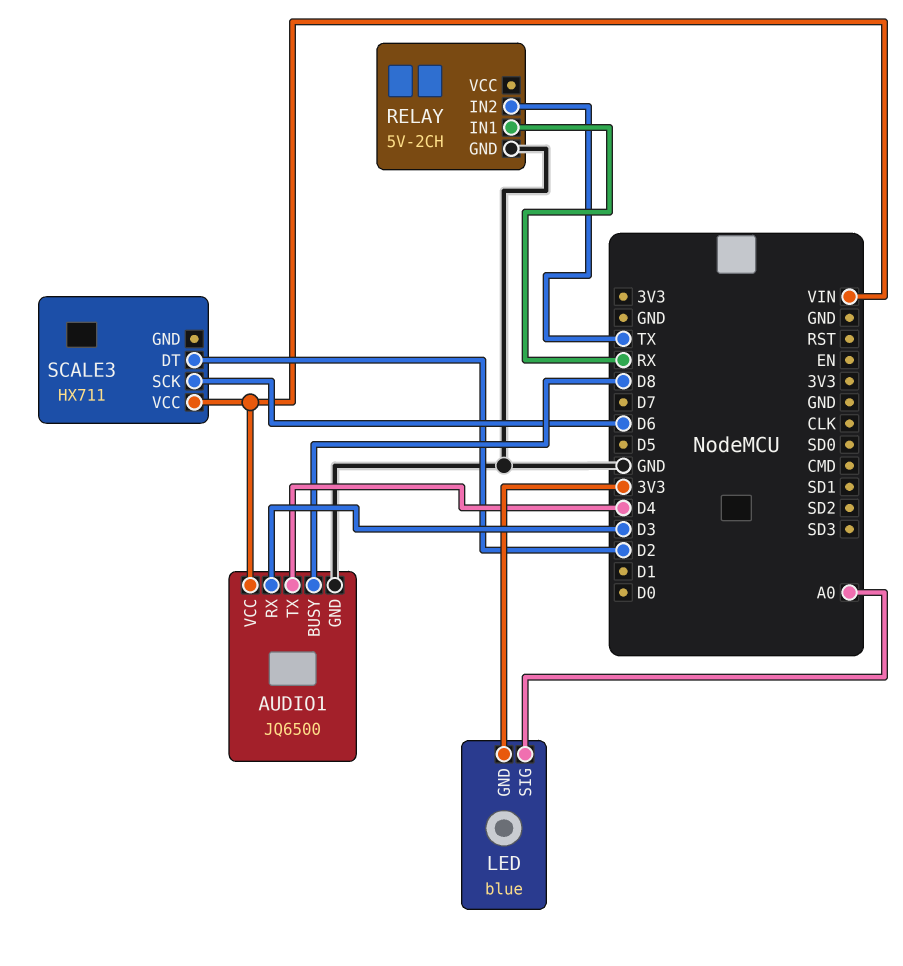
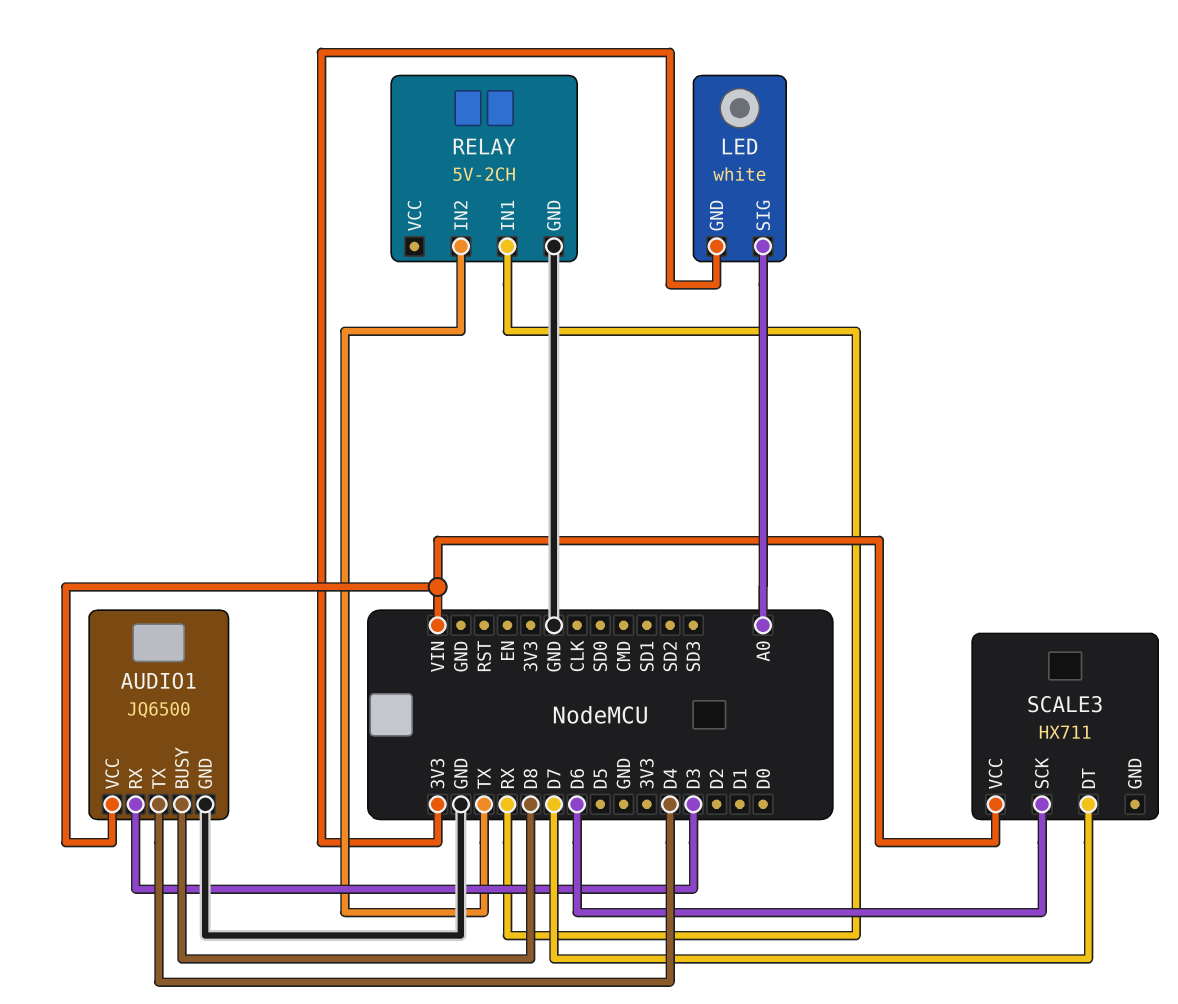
LED: blue -> white
SCALE3 pin DT: D2 -> D7

